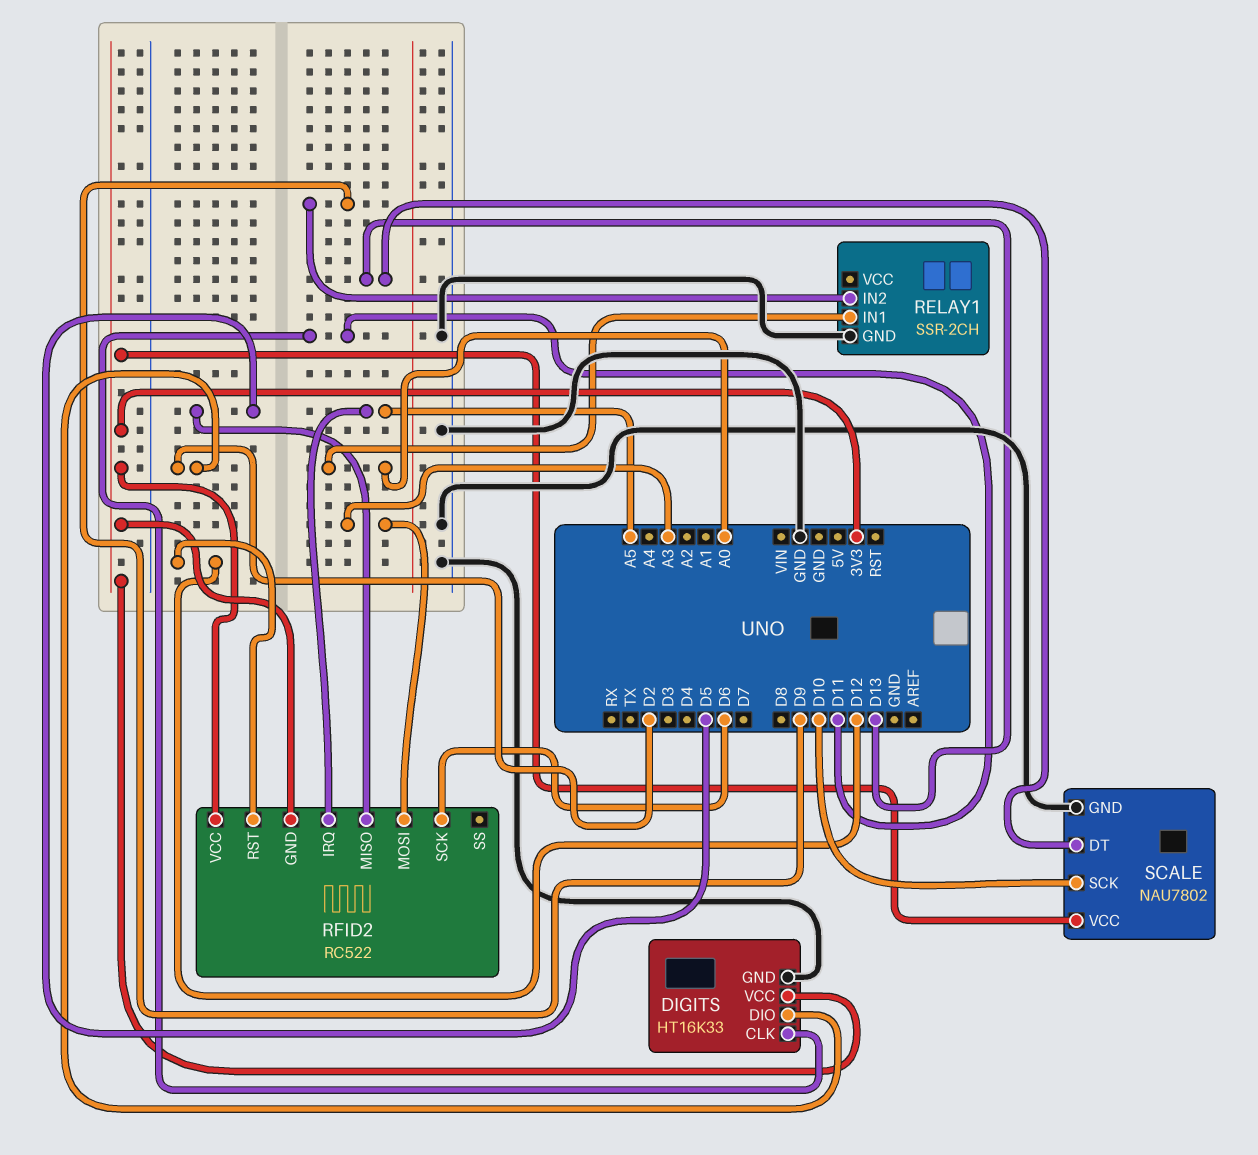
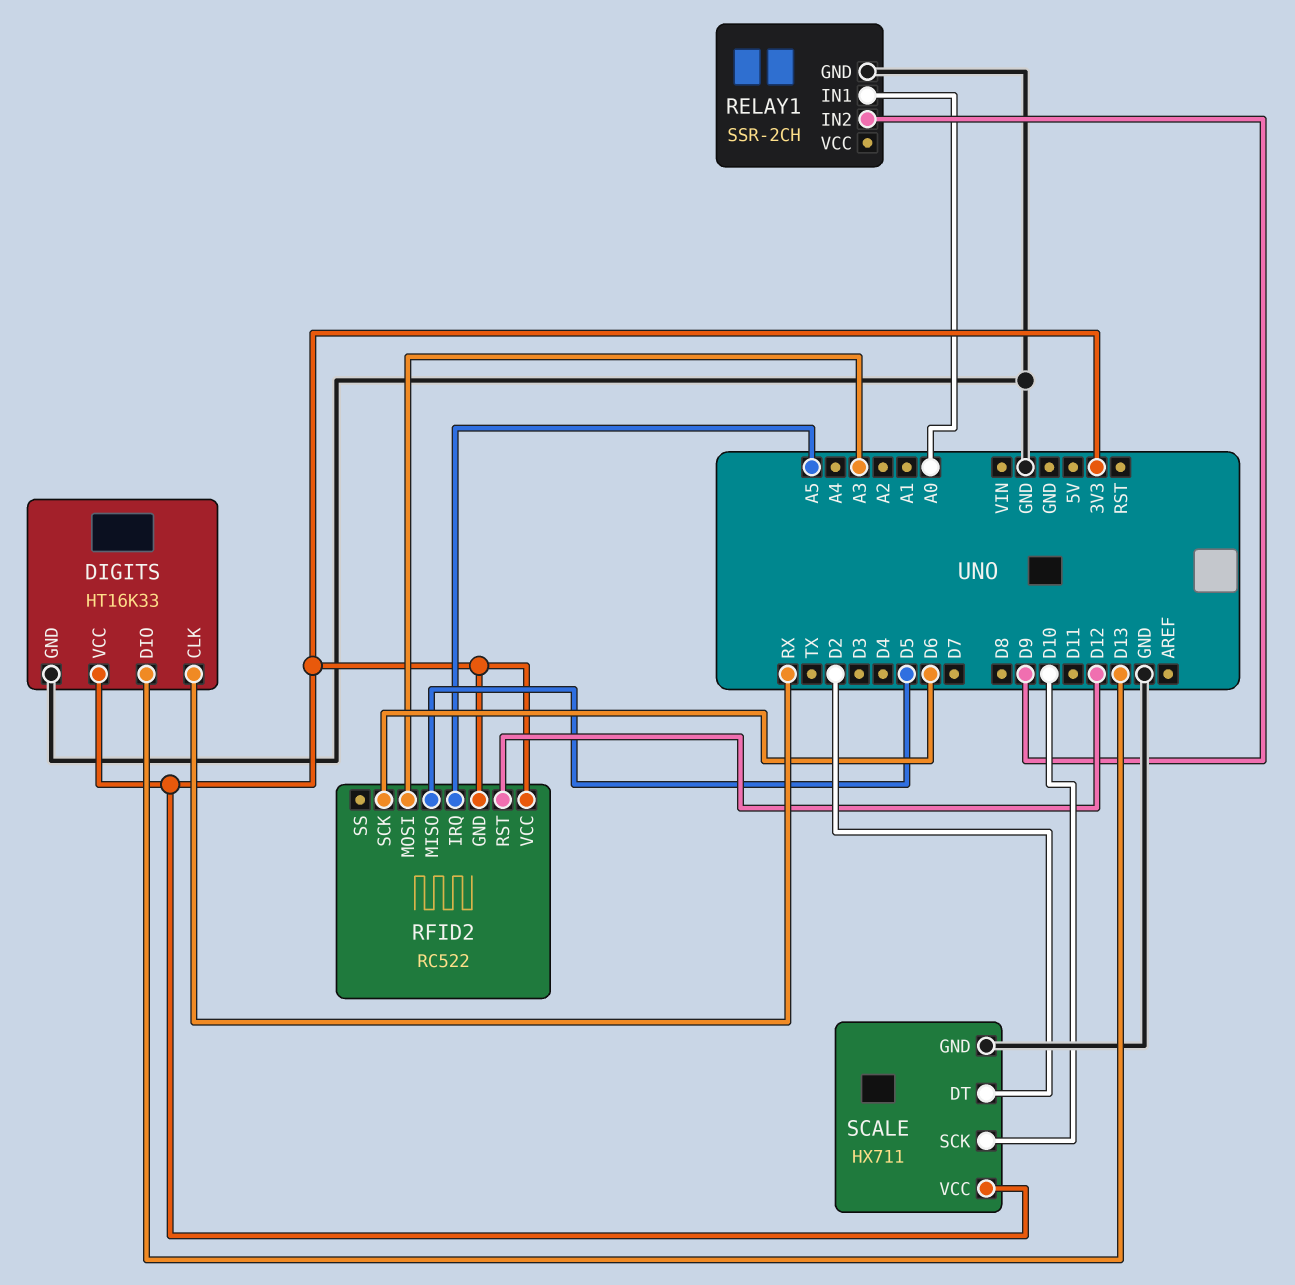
DIGITS pin CLK: D11 -> RX
DIGITS pin DIO: D2 -> D13
SCALE: NAU7802 -> HX711
SCALE pin DT: D13 -> D2

